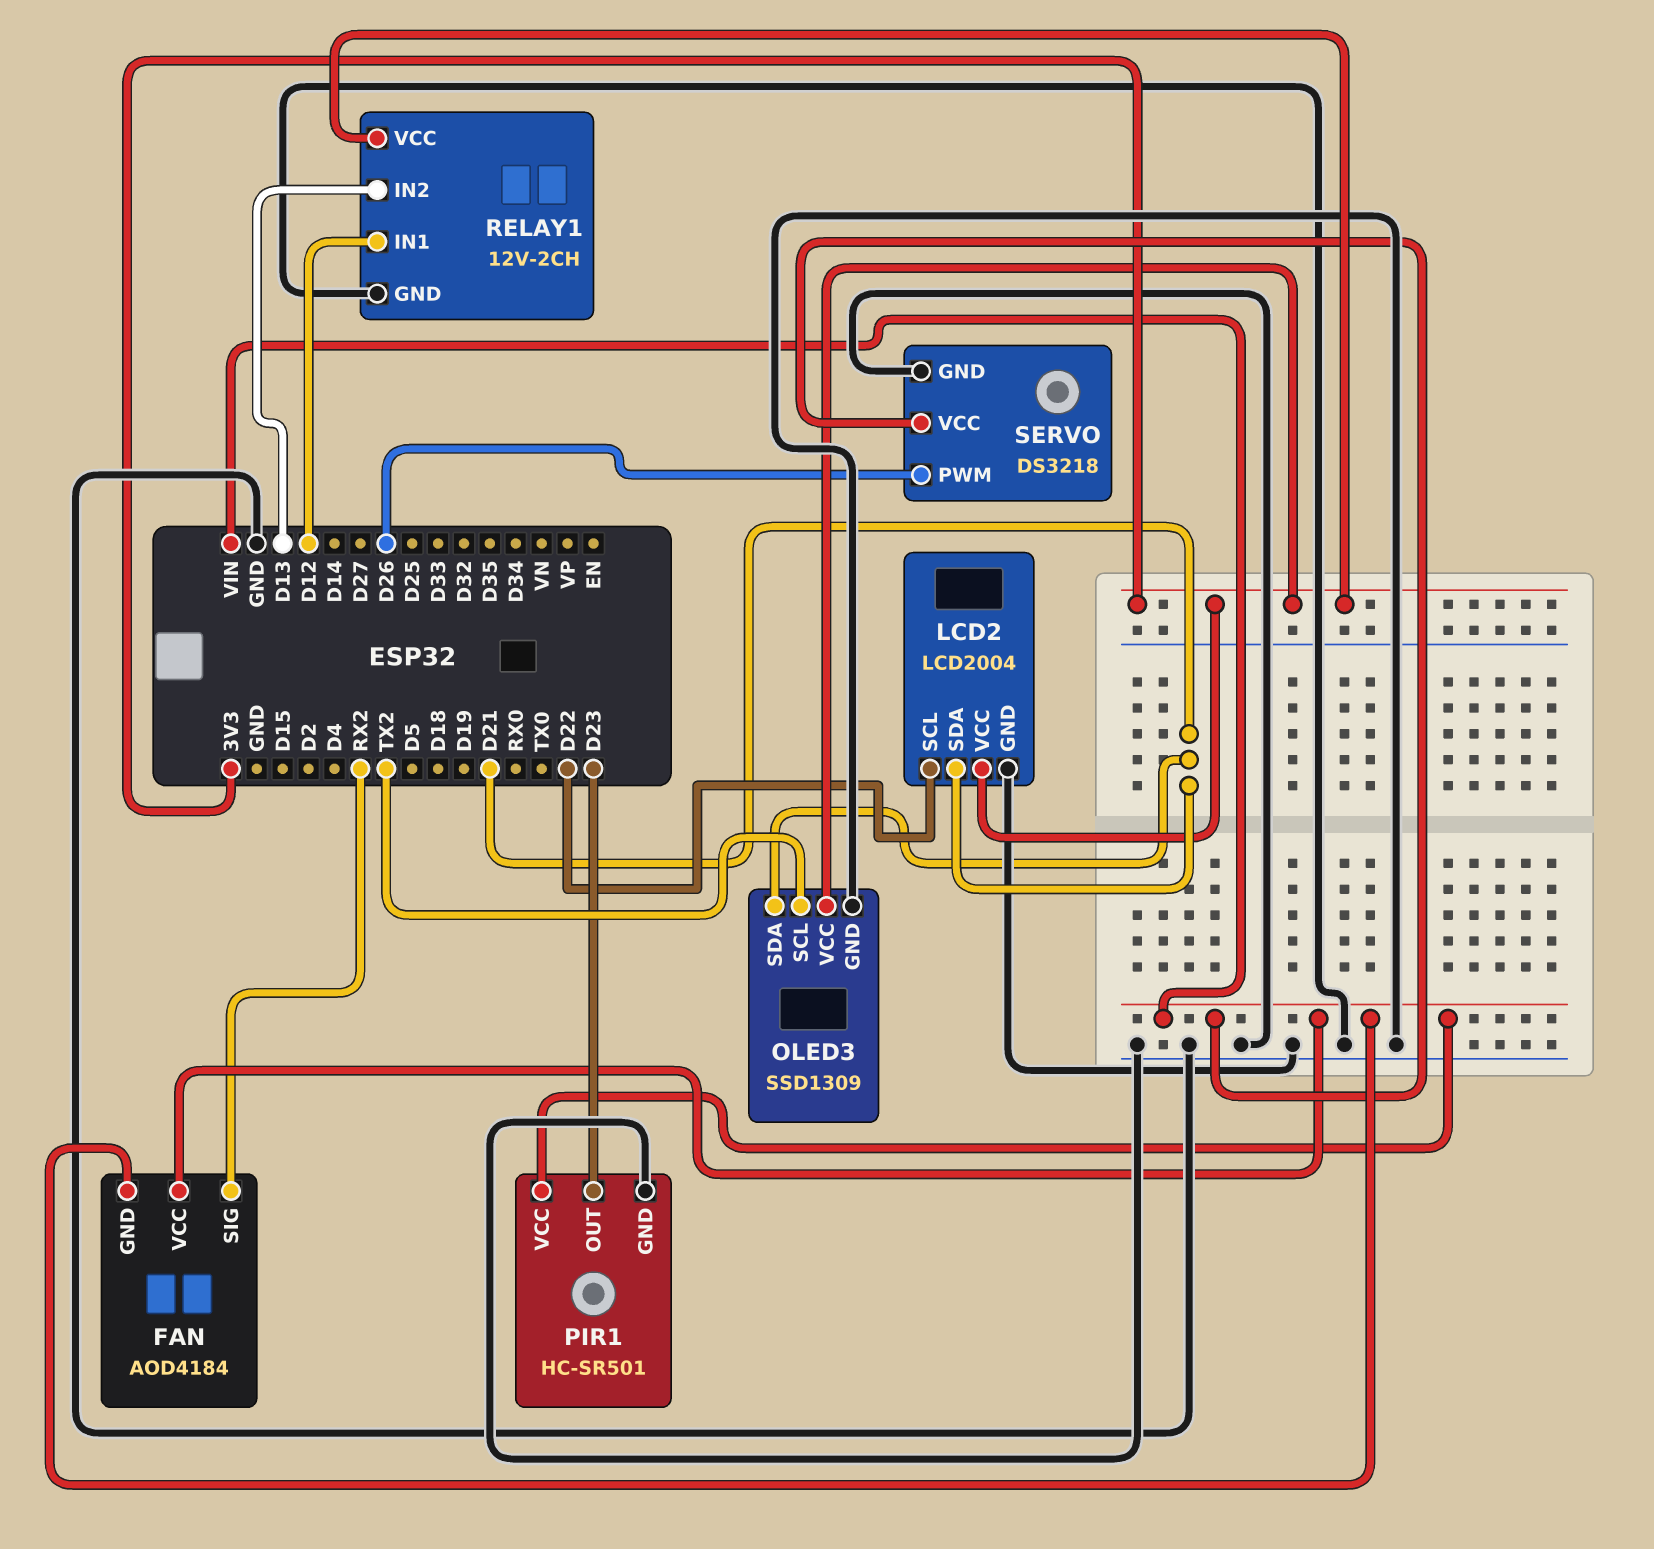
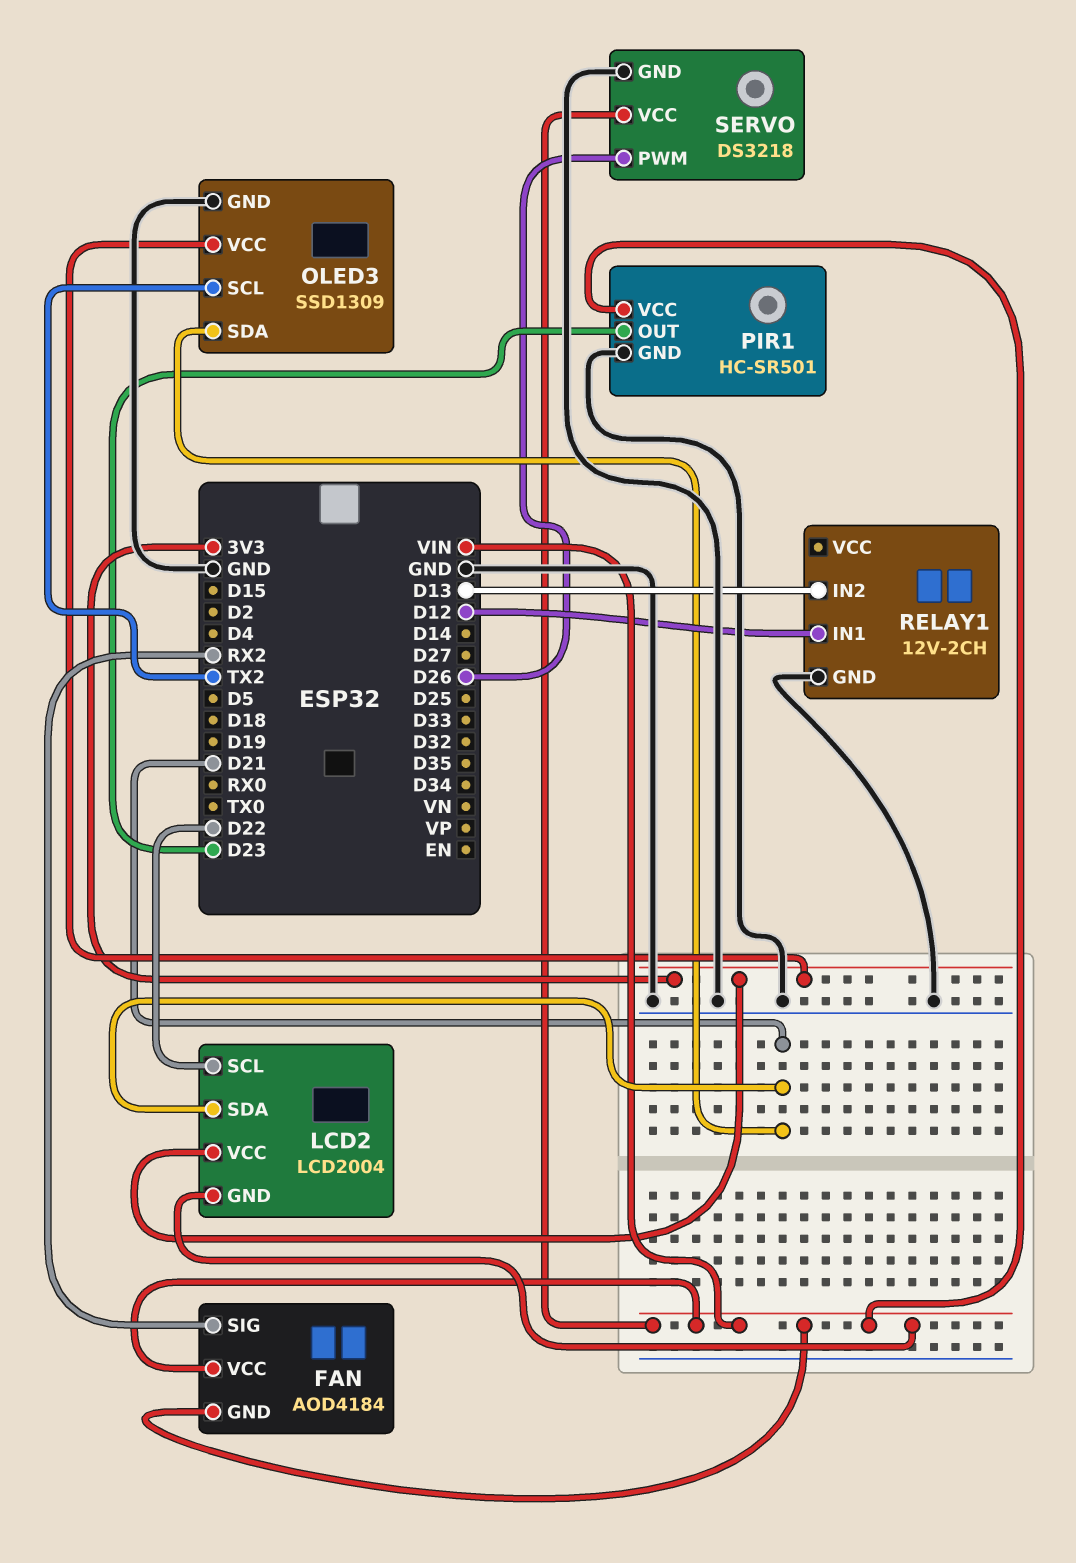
LCD2 pin GND: GND -> VIN
RELAY1 pin VCC: 3V3 -> none

